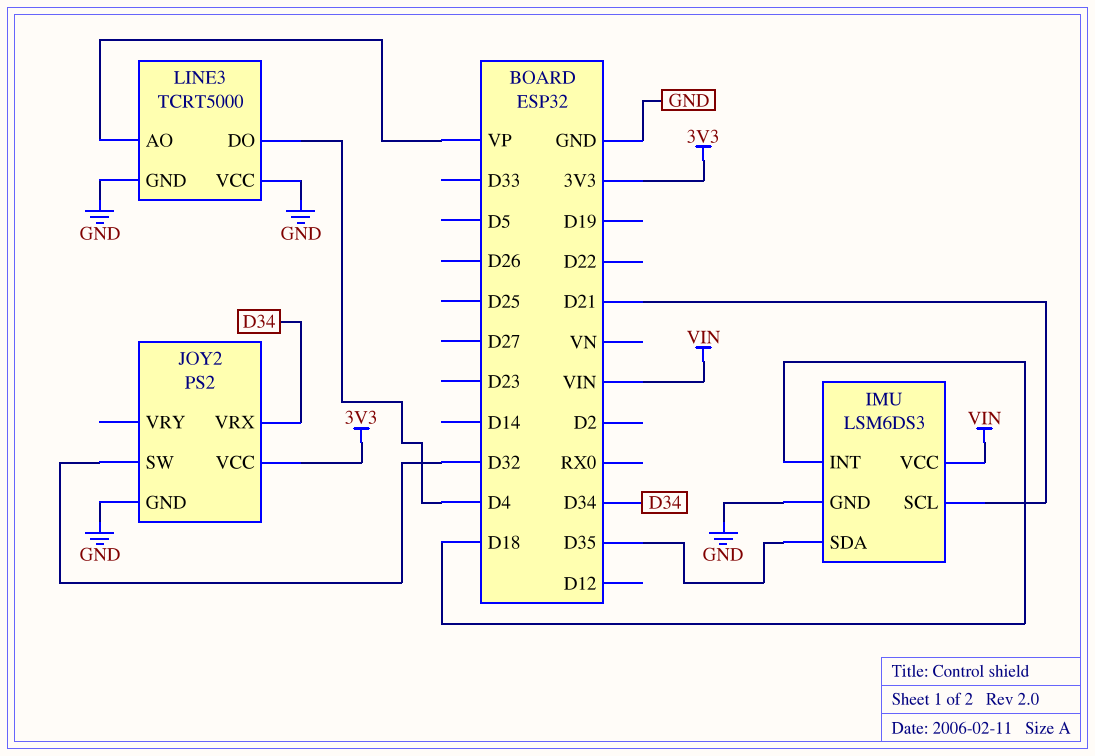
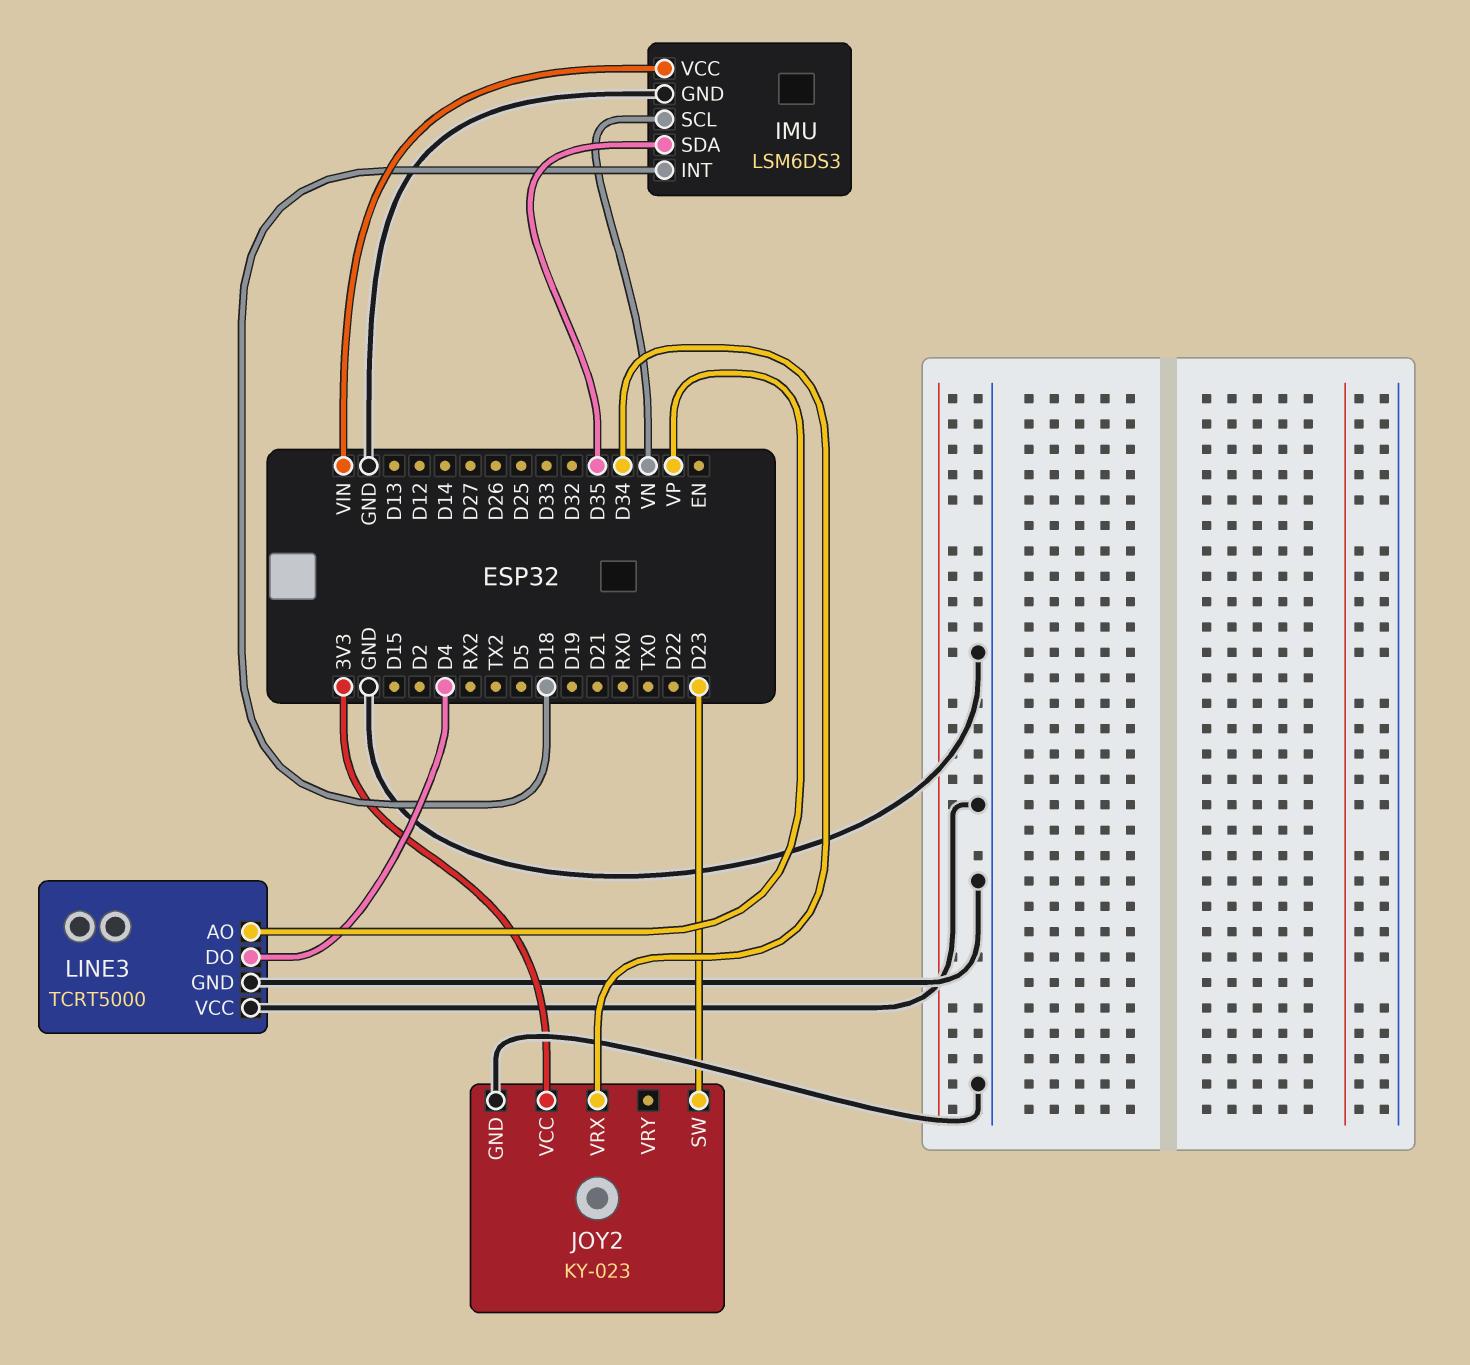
IMU pin SCL: D21 -> VN
JOY2: PS2 -> KY-023
JOY2 pin SW: D32 -> D23

